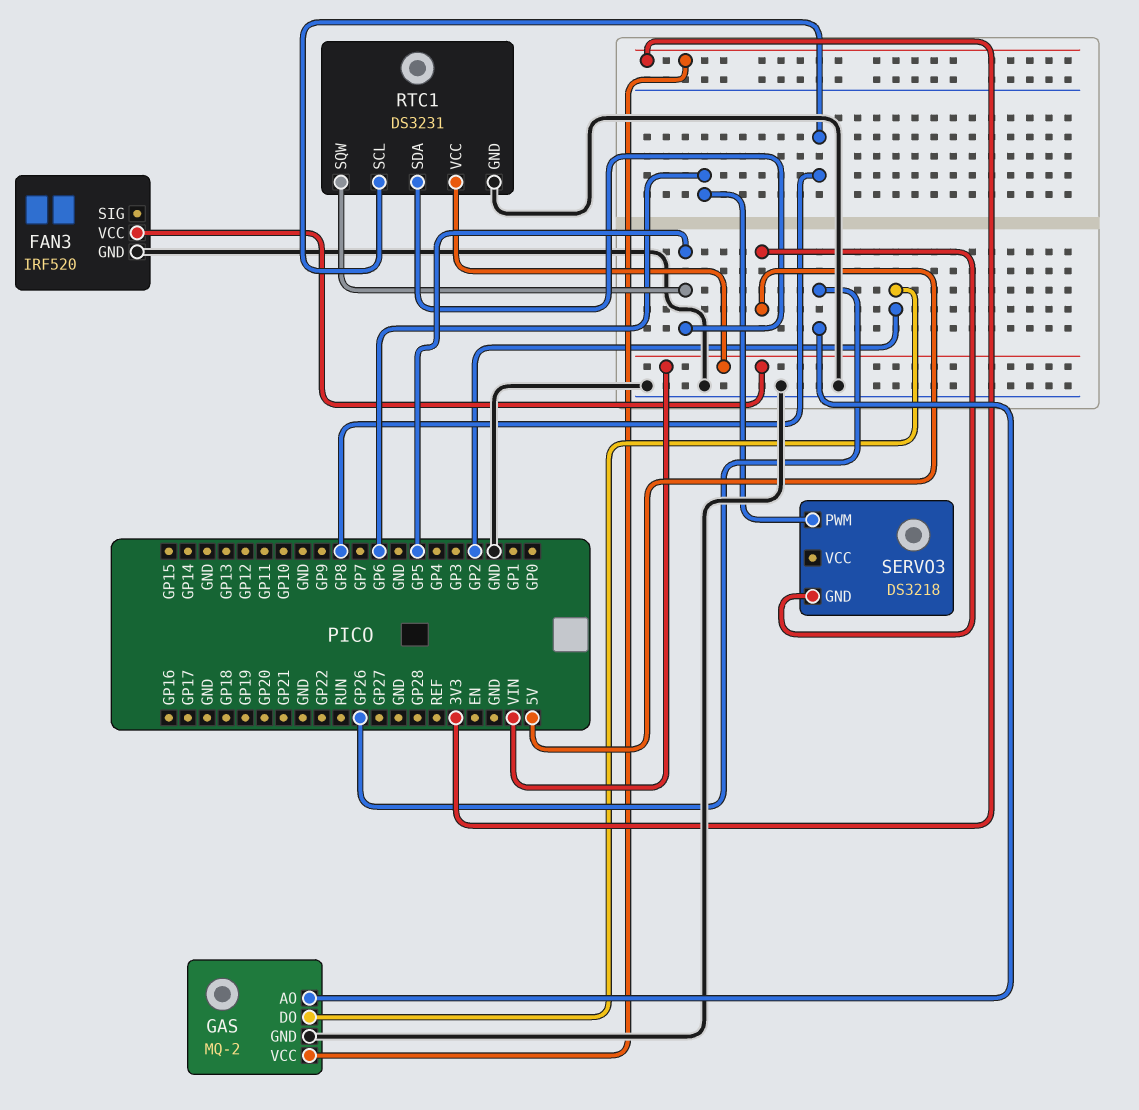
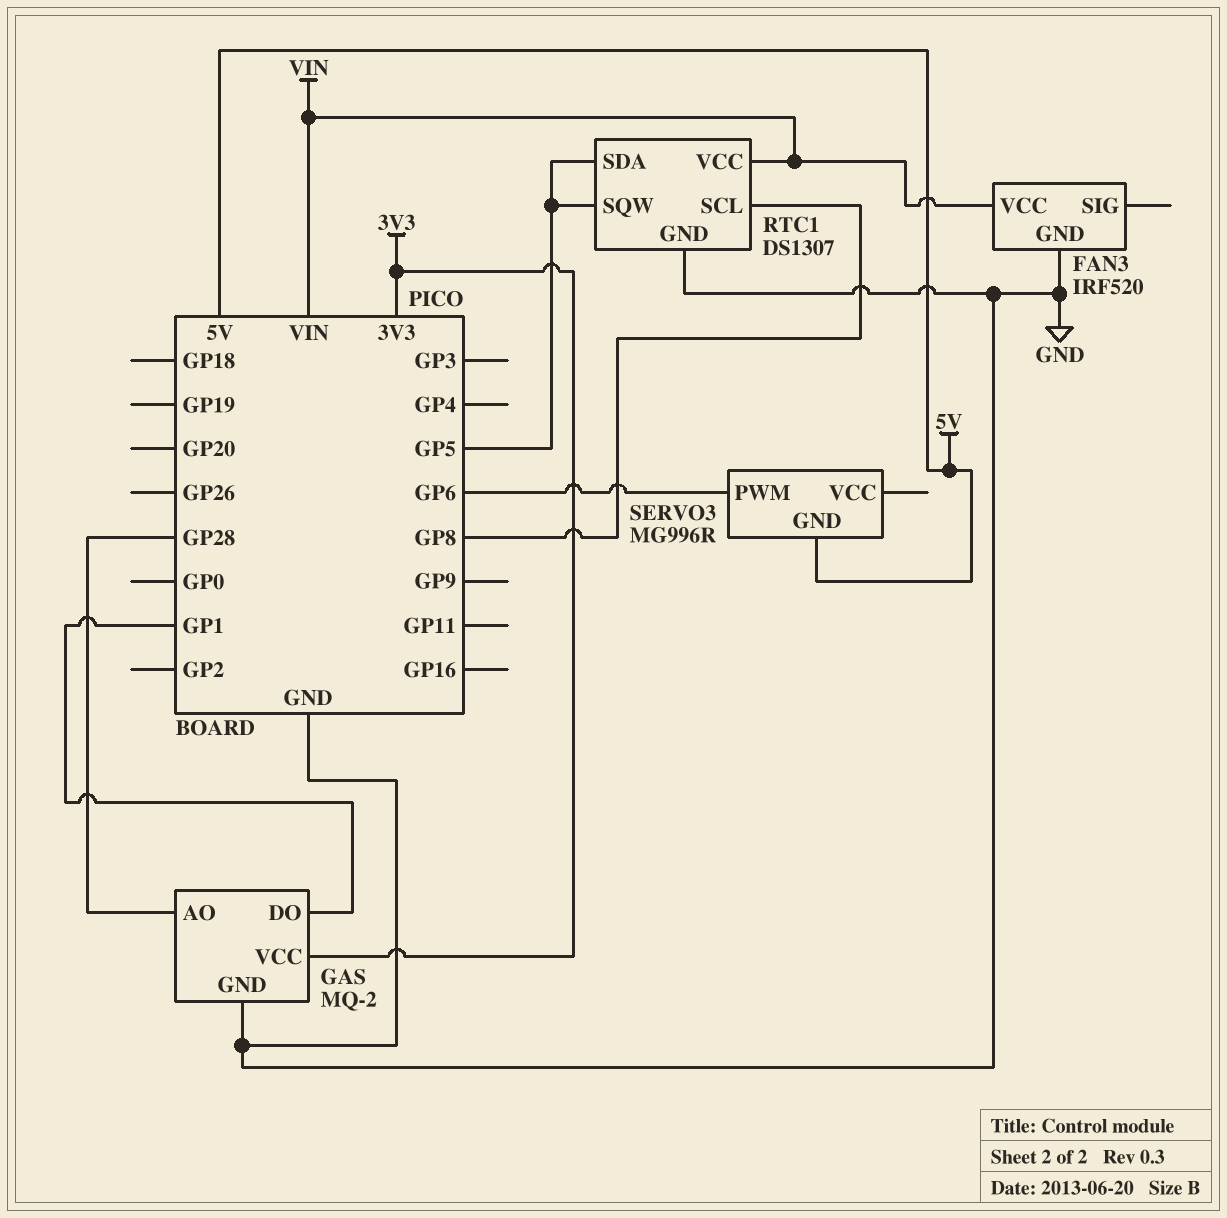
GAS pin AO: GP26 -> GP28
GAS pin DO: GP2 -> GP1
RTC1: DS3231 -> DS1307
SERVO3: DS3218 -> MG996R

